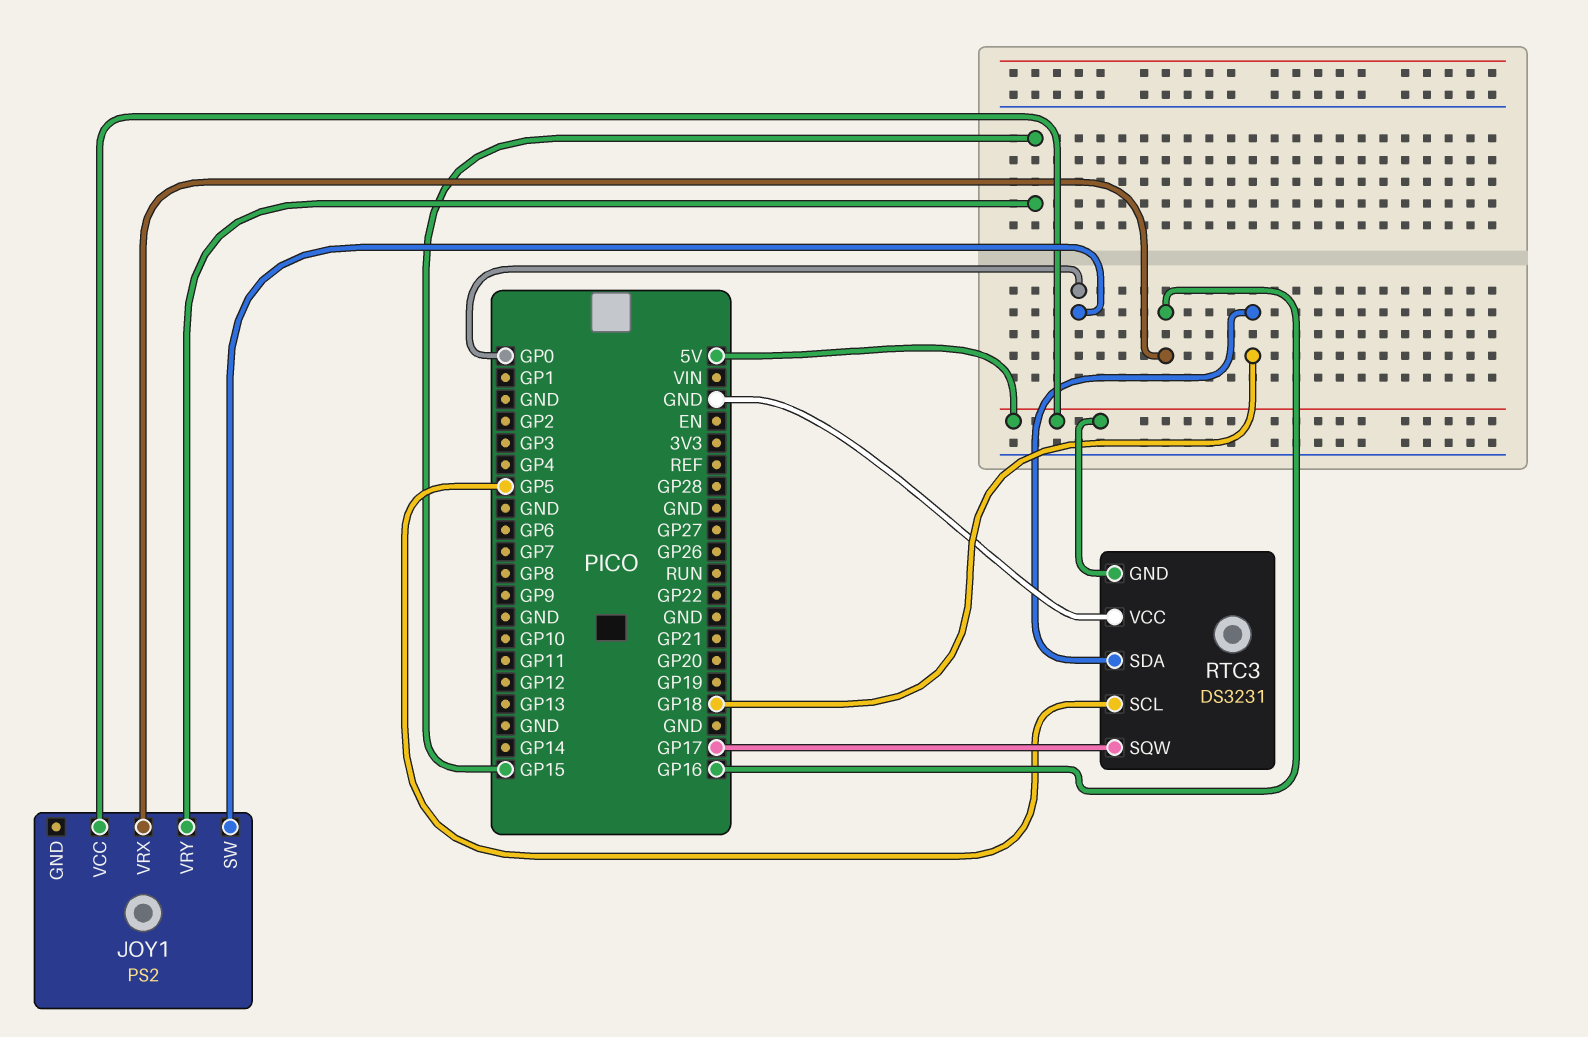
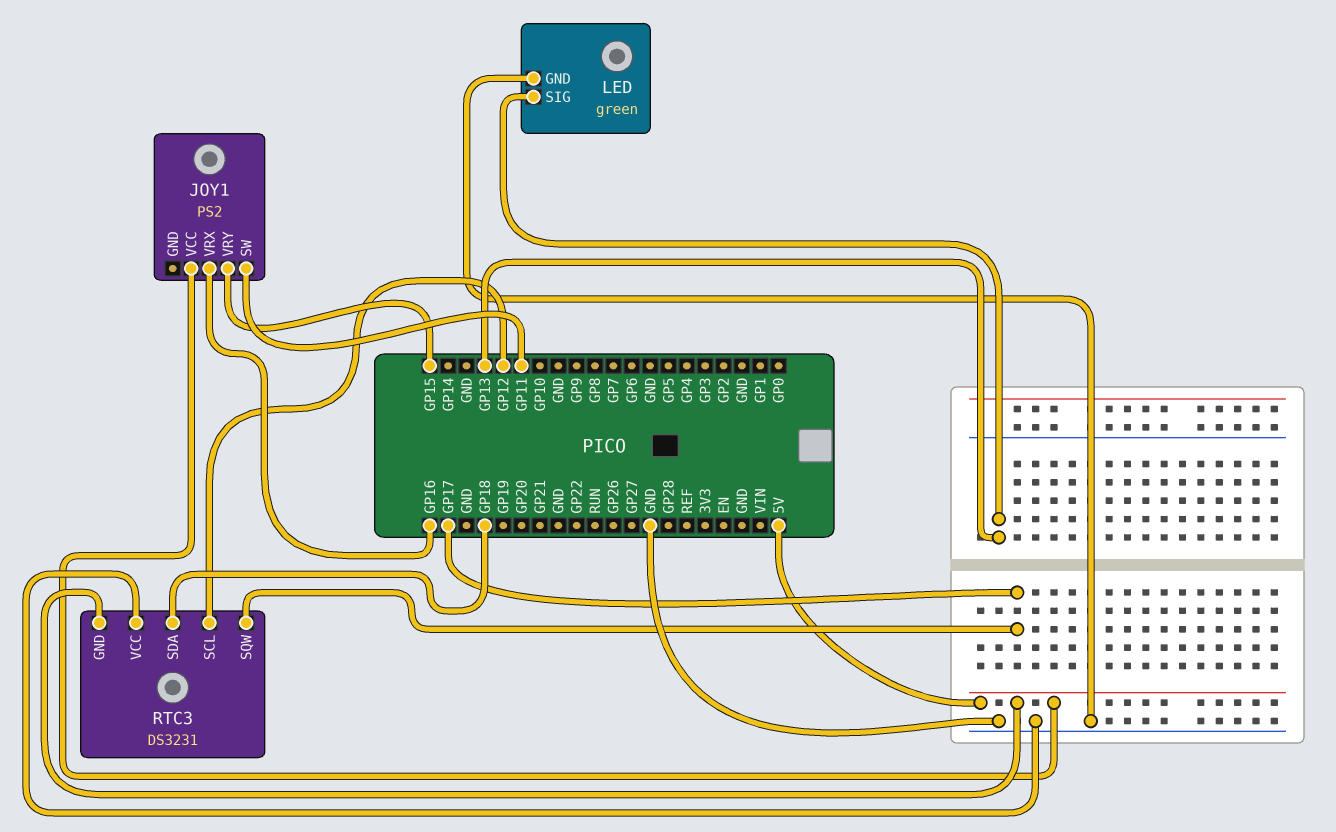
JOY1 pin SW: GP0 -> GP11
LED: none -> green
LED pin GND: none -> GND
LED pin SIG: none -> GP13
RTC3 pin SCL: GP5 -> GP12

